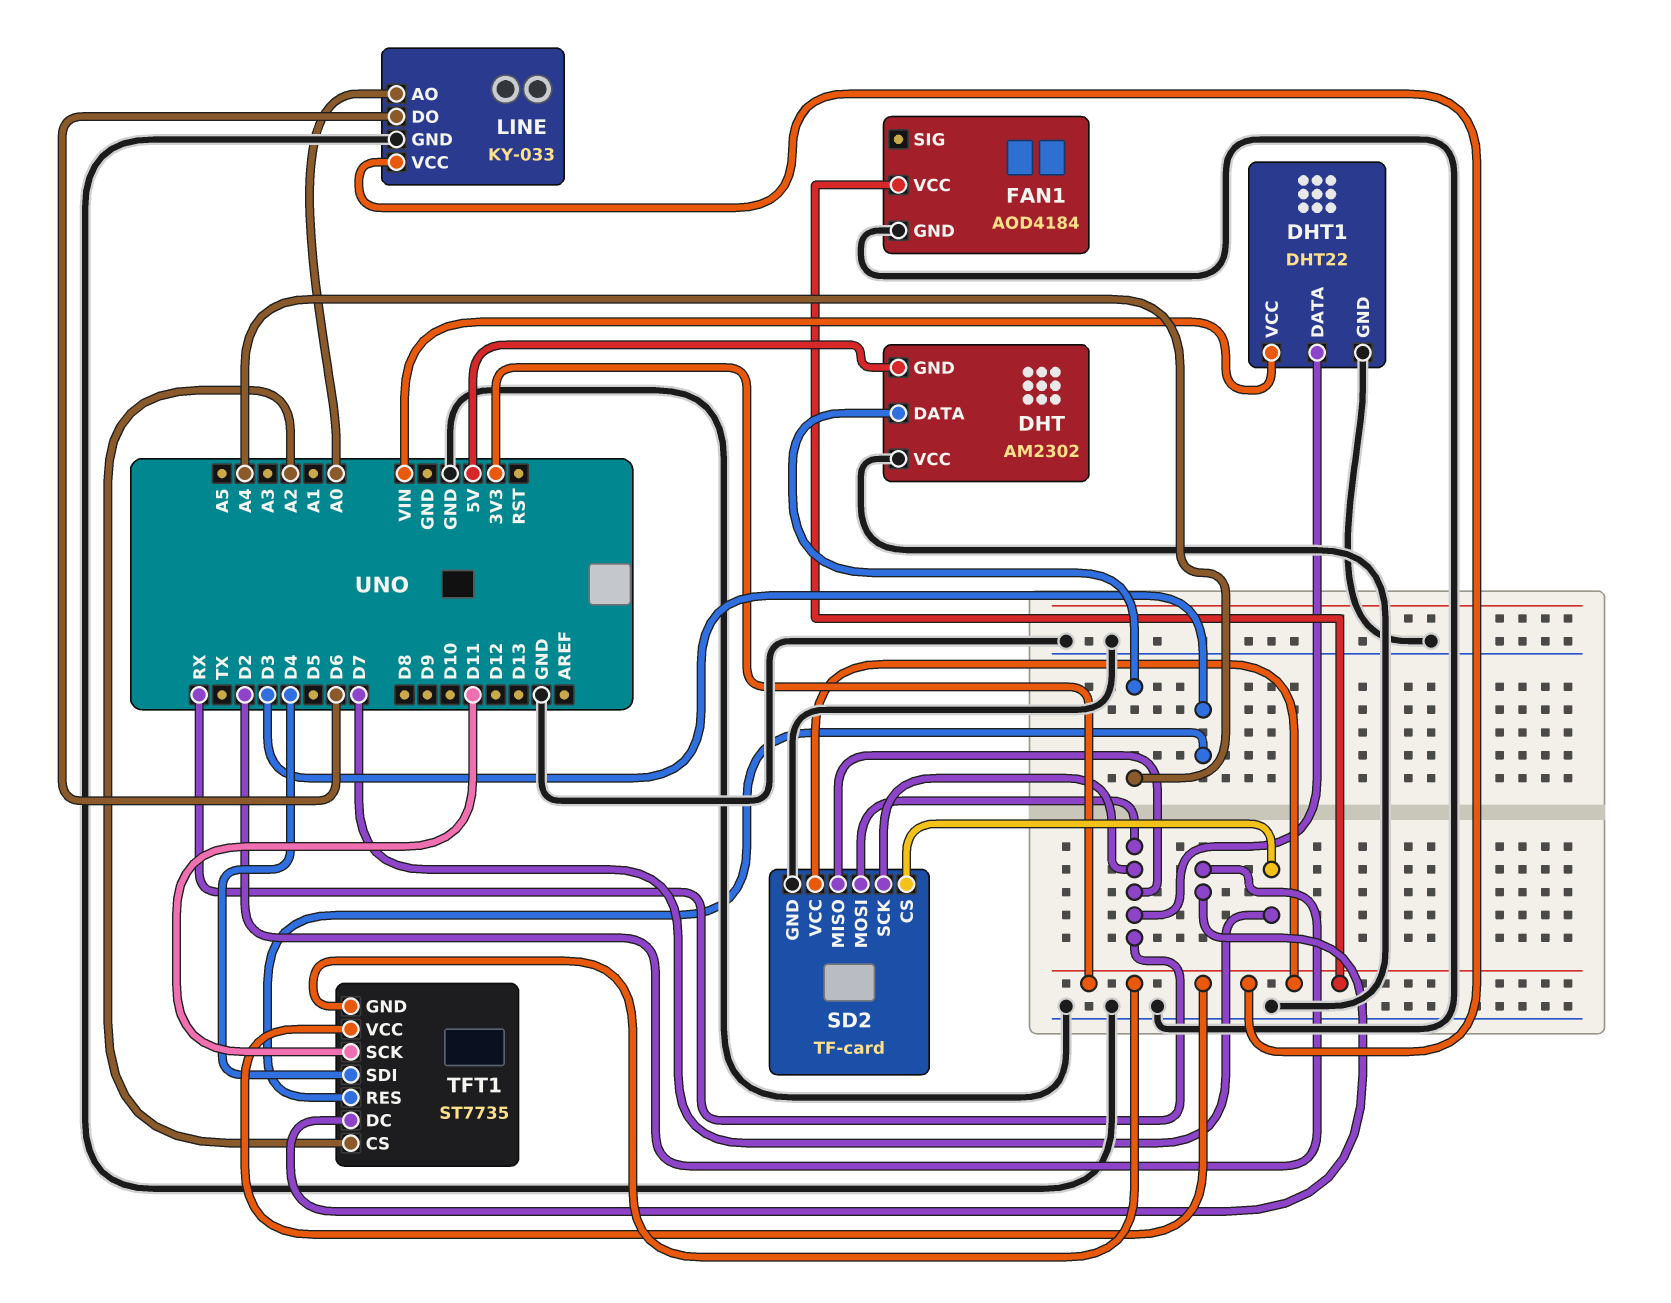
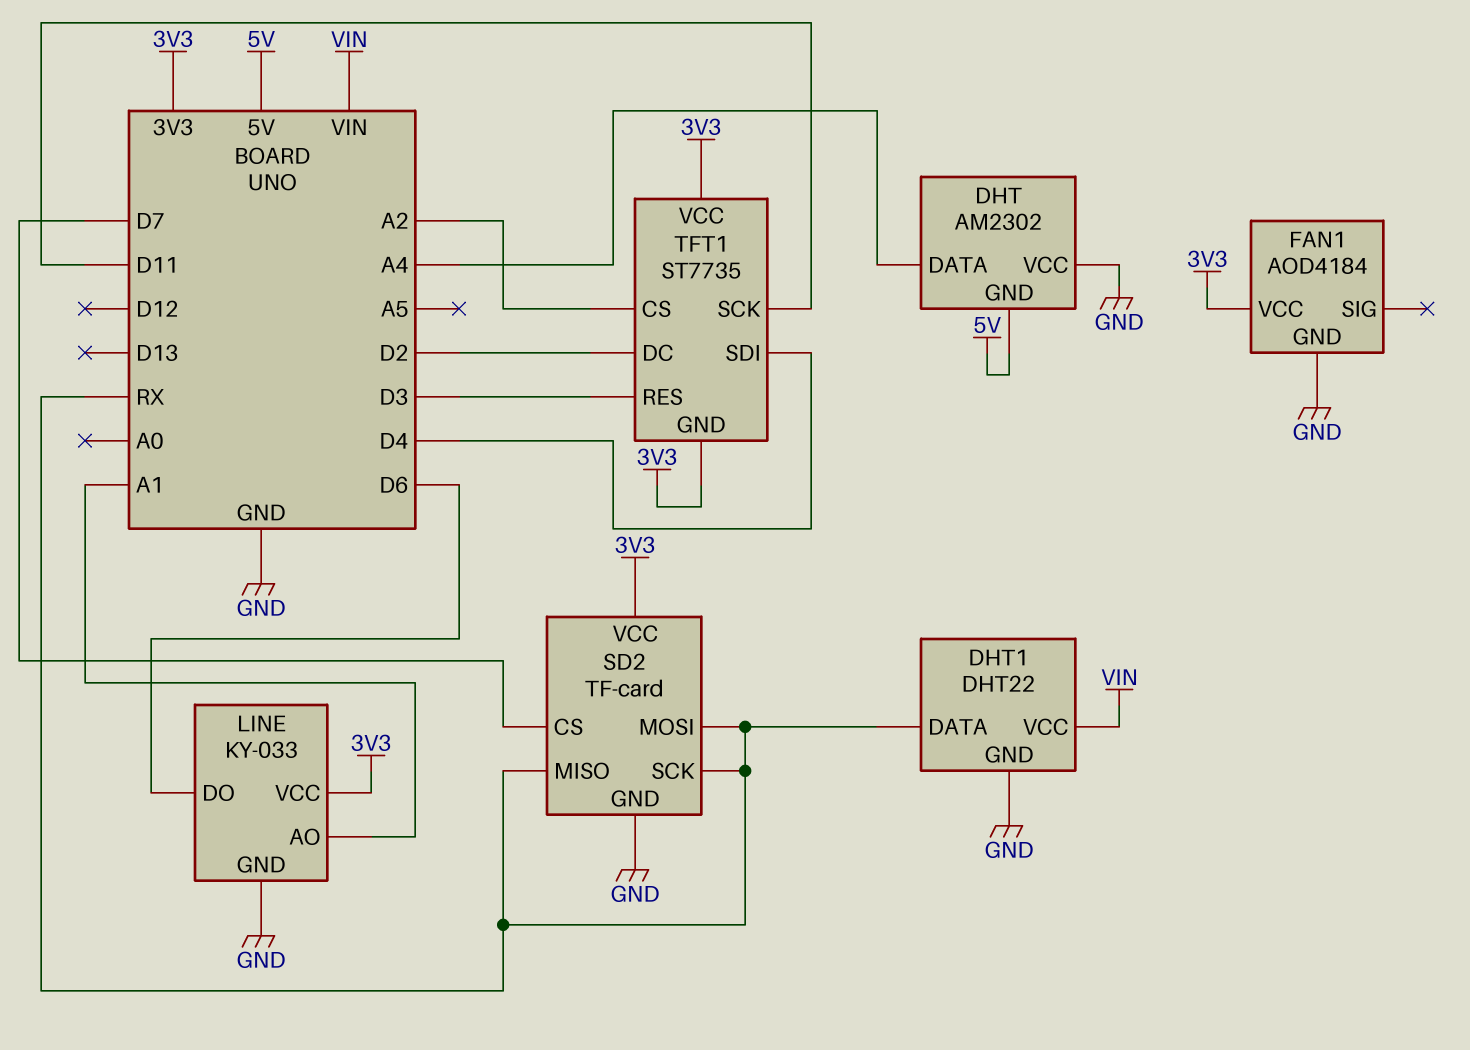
LINE pin AO: A0 -> A1

